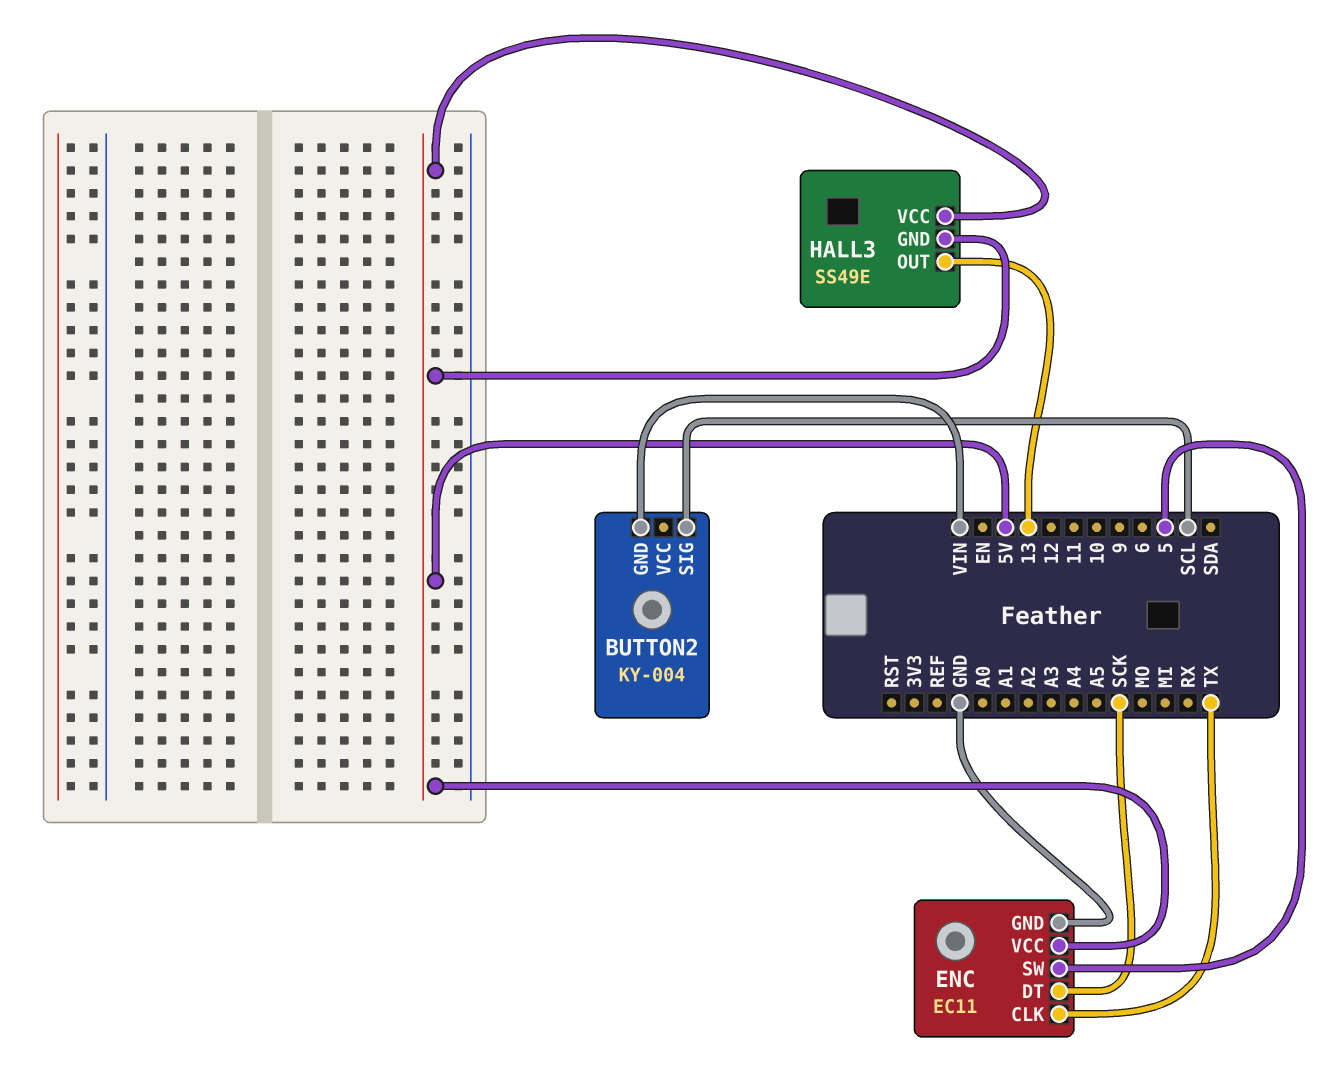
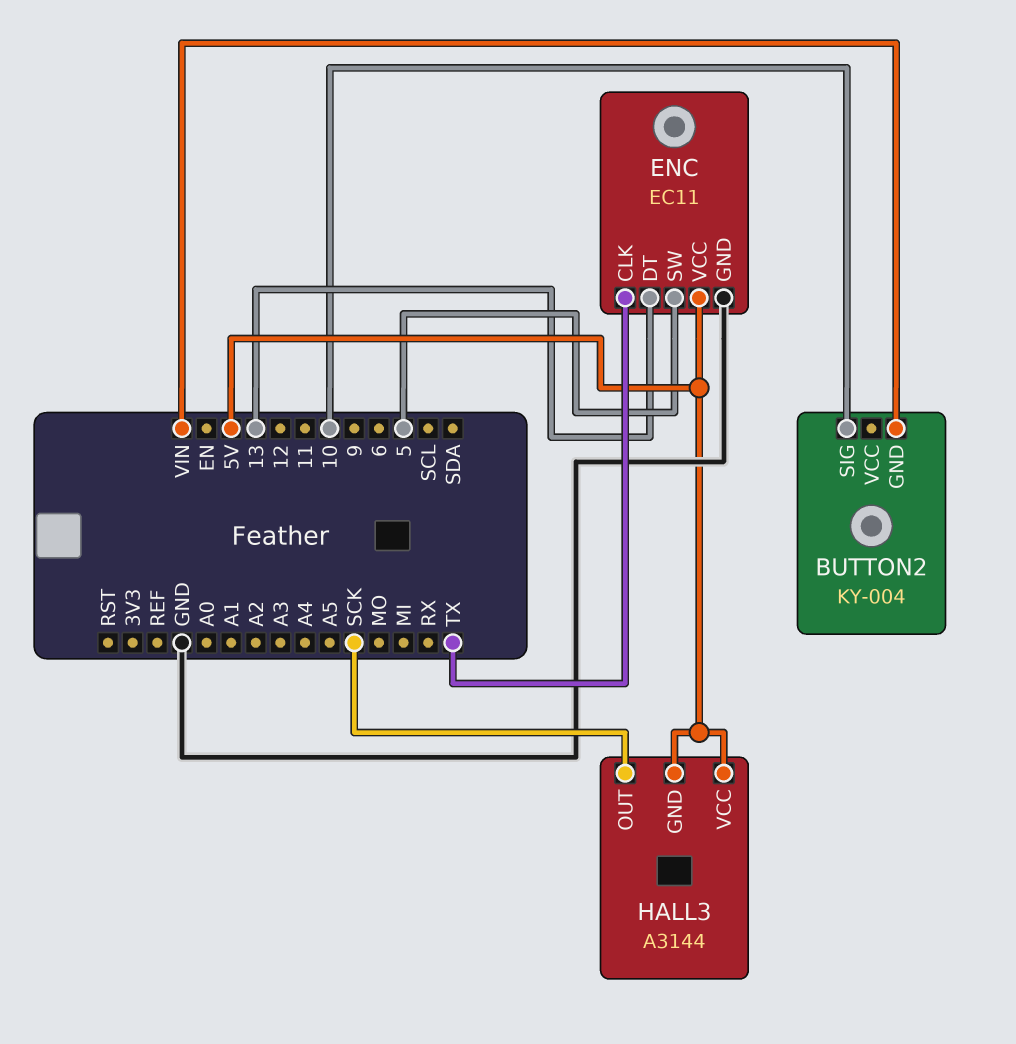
BUTTON2 pin SIG: SCL -> 10
ENC pin DT: SCK -> 13
HALL3: SS49E -> A3144
HALL3 pin OUT: 13 -> SCK

